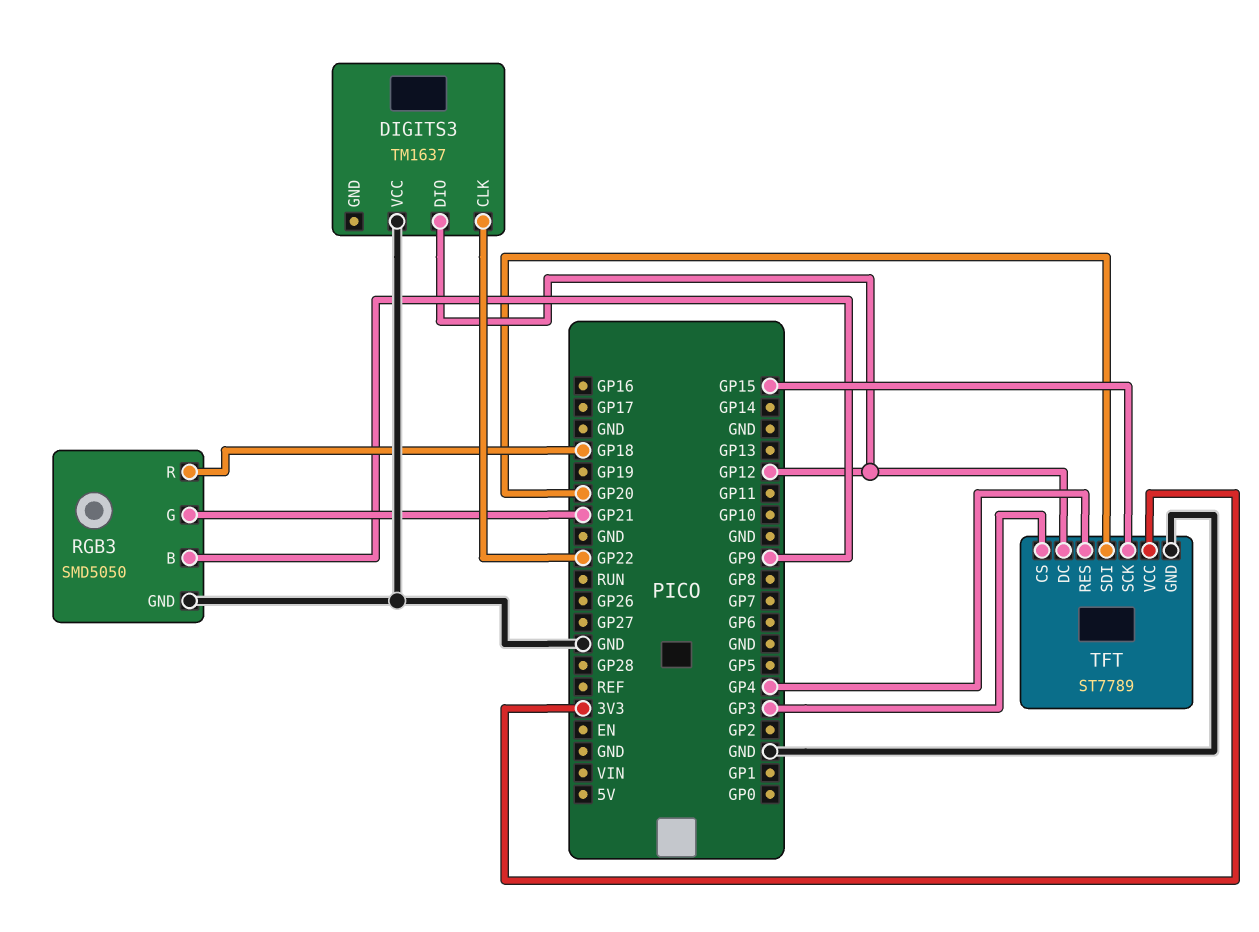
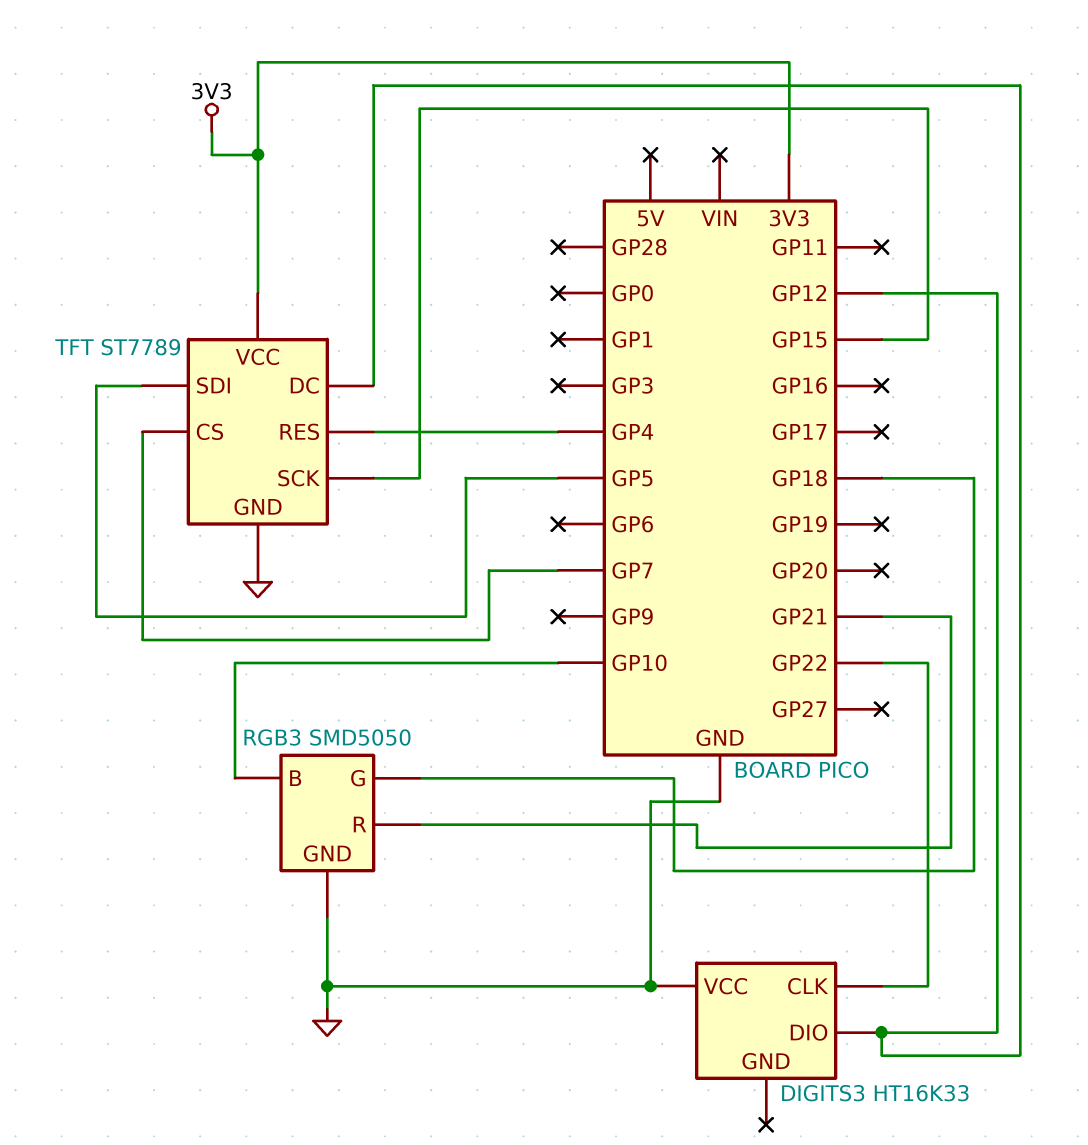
DIGITS3: TM1637 -> HT16K33
RGB3 pin B: GP9 -> GP10
RGB3 pin G: GP21 -> GP18
RGB3 pin R: GP18 -> GP21
TFT pin CS: GP3 -> GP7
TFT pin SDI: GP20 -> GP5

